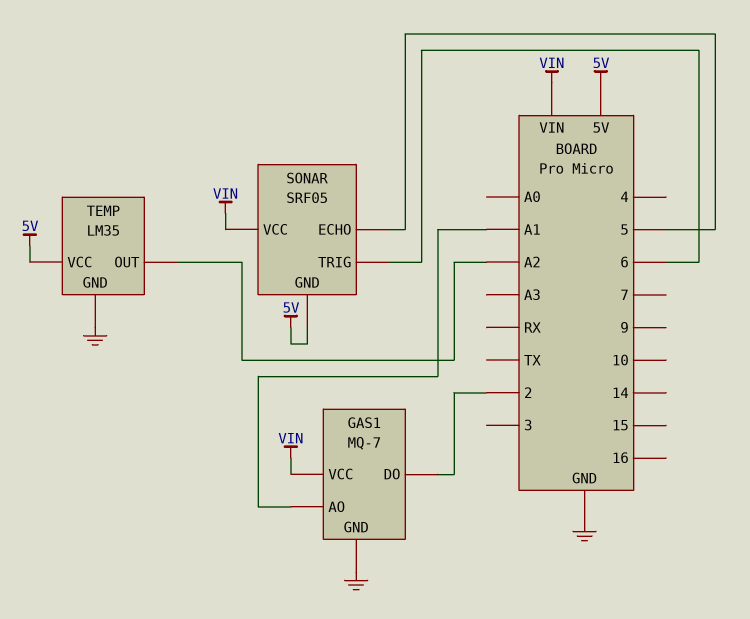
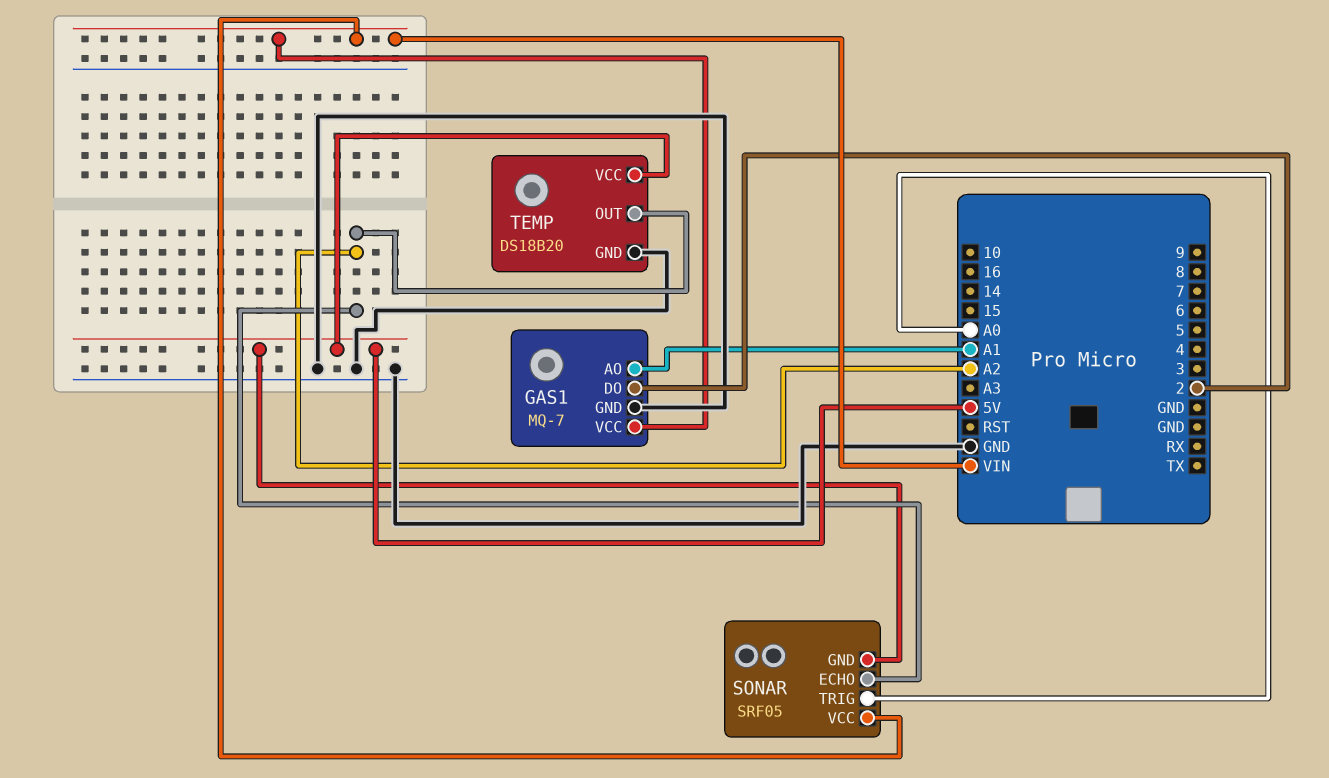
SONAR pin ECHO: 5 -> A2
SONAR pin TRIG: 6 -> A0
TEMP: LM35 -> DS18B20

